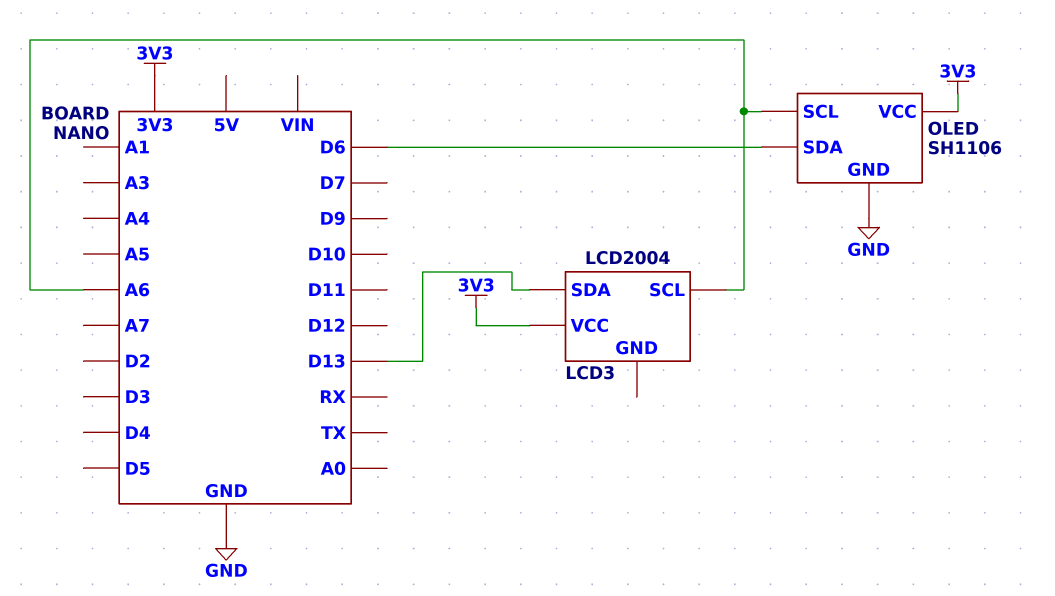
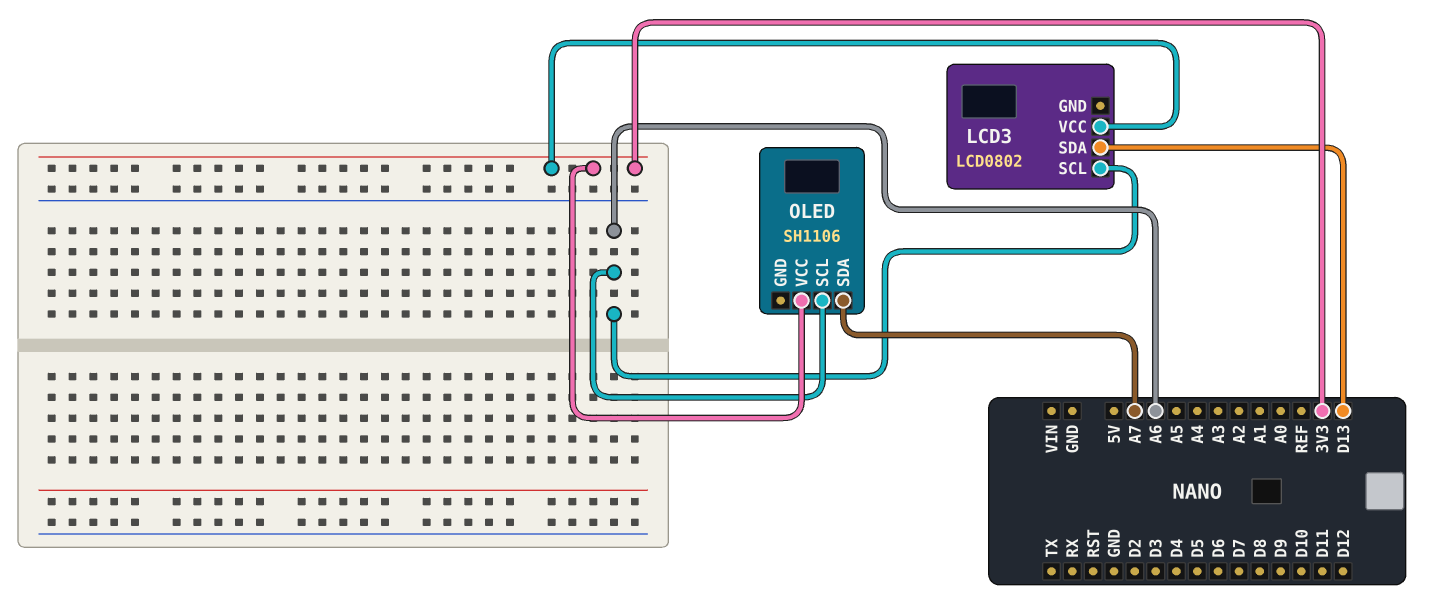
LCD3: LCD2004 -> LCD0802
OLED pin GND: GND -> none
OLED pin SDA: D6 -> A7

